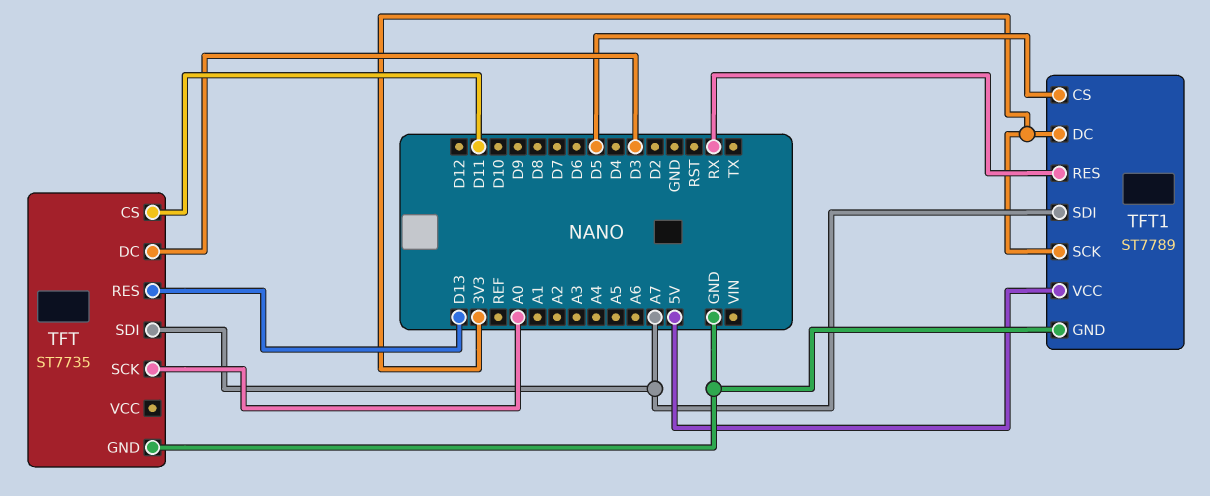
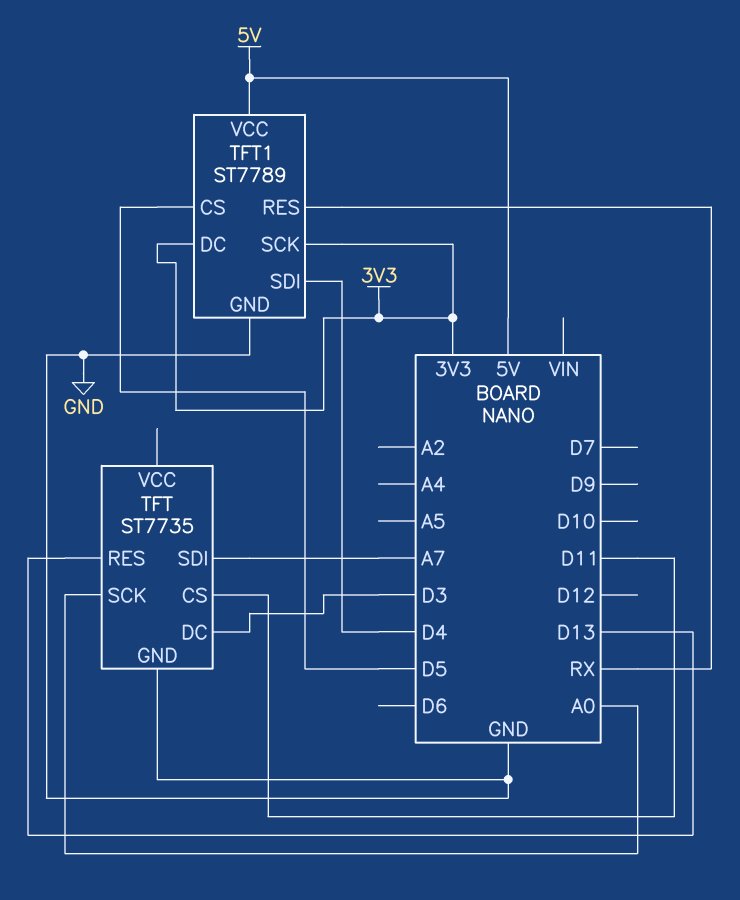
TFT1 pin SDI: A7 -> D4

